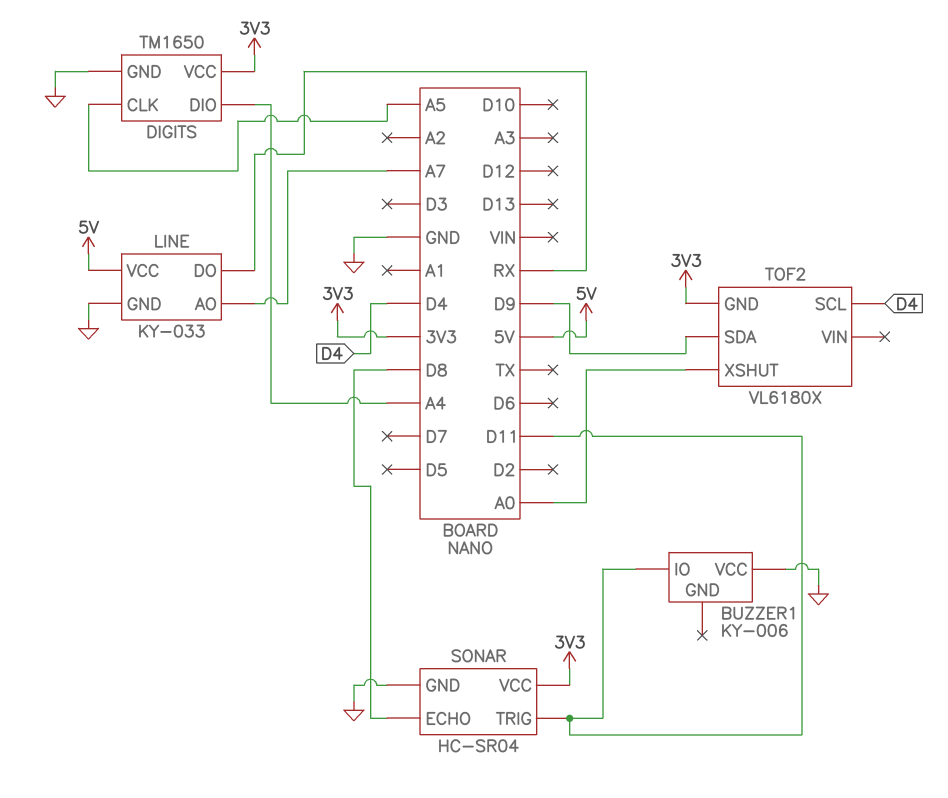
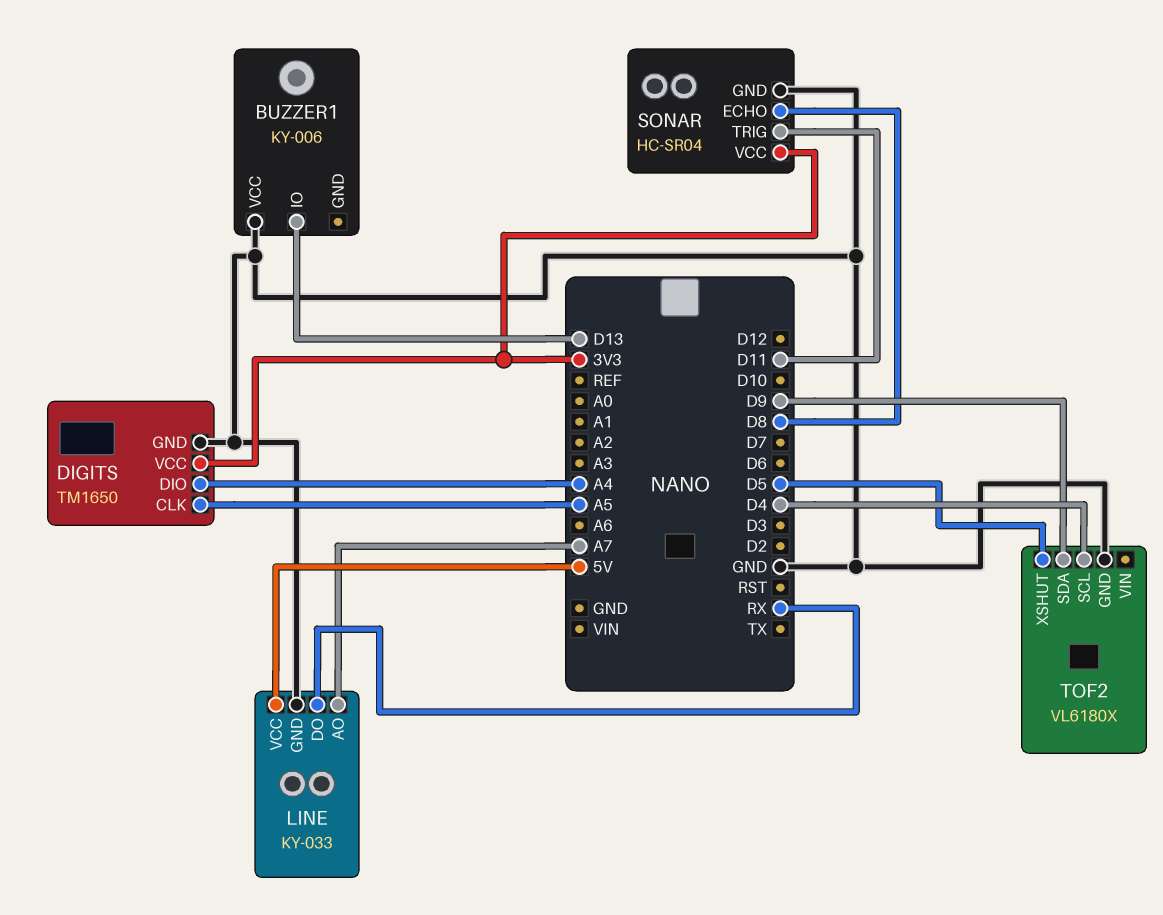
BUZZER1 pin IO: D11 -> D13
TOF2 pin GND: 3V3 -> GND
TOF2 pin XSHUT: A0 -> D5

